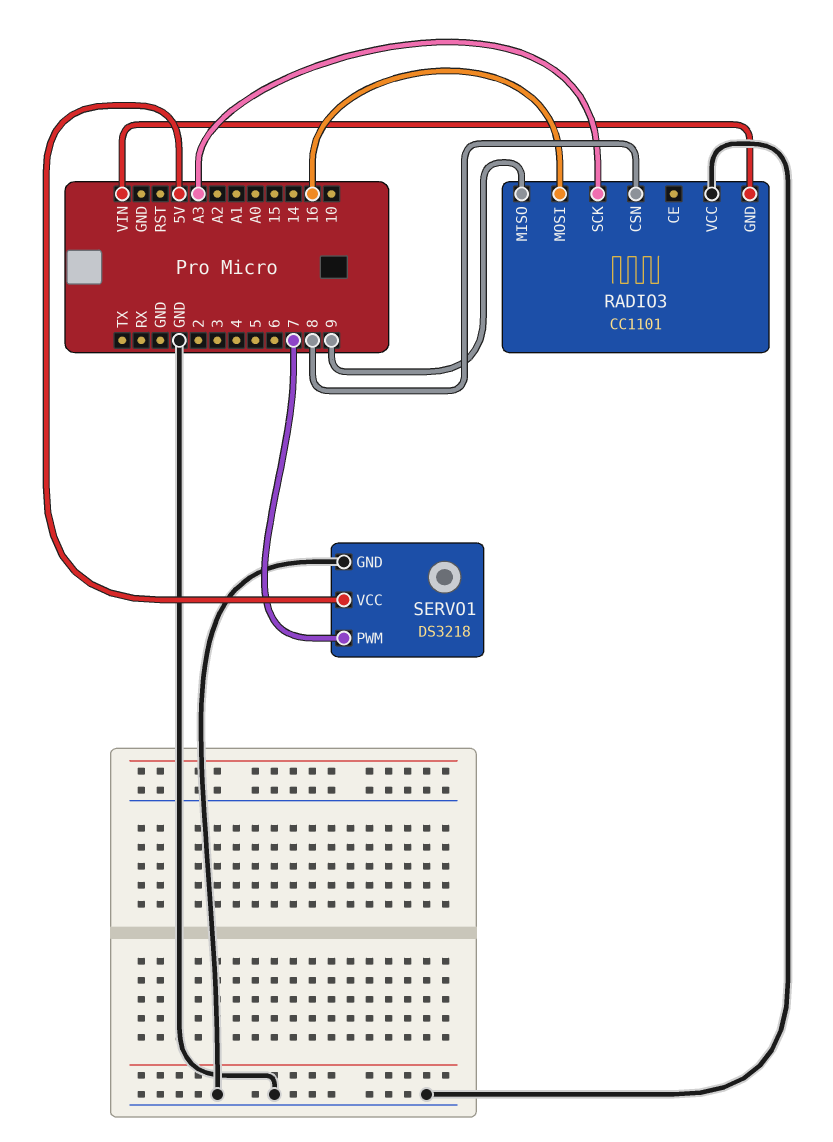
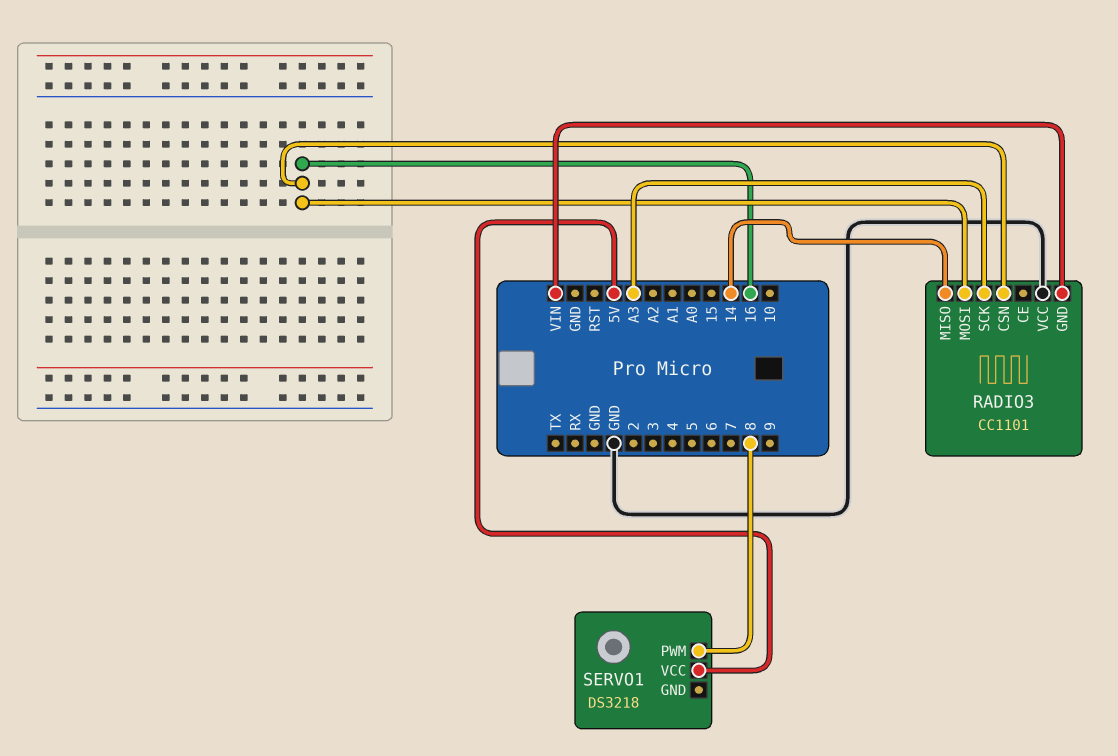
RADIO3 pin CSN: 8 -> 16
RADIO3 pin MISO: 9 -> 14
SERVO1 pin GND: GND -> none
SERVO1 pin PWM: 7 -> 8

